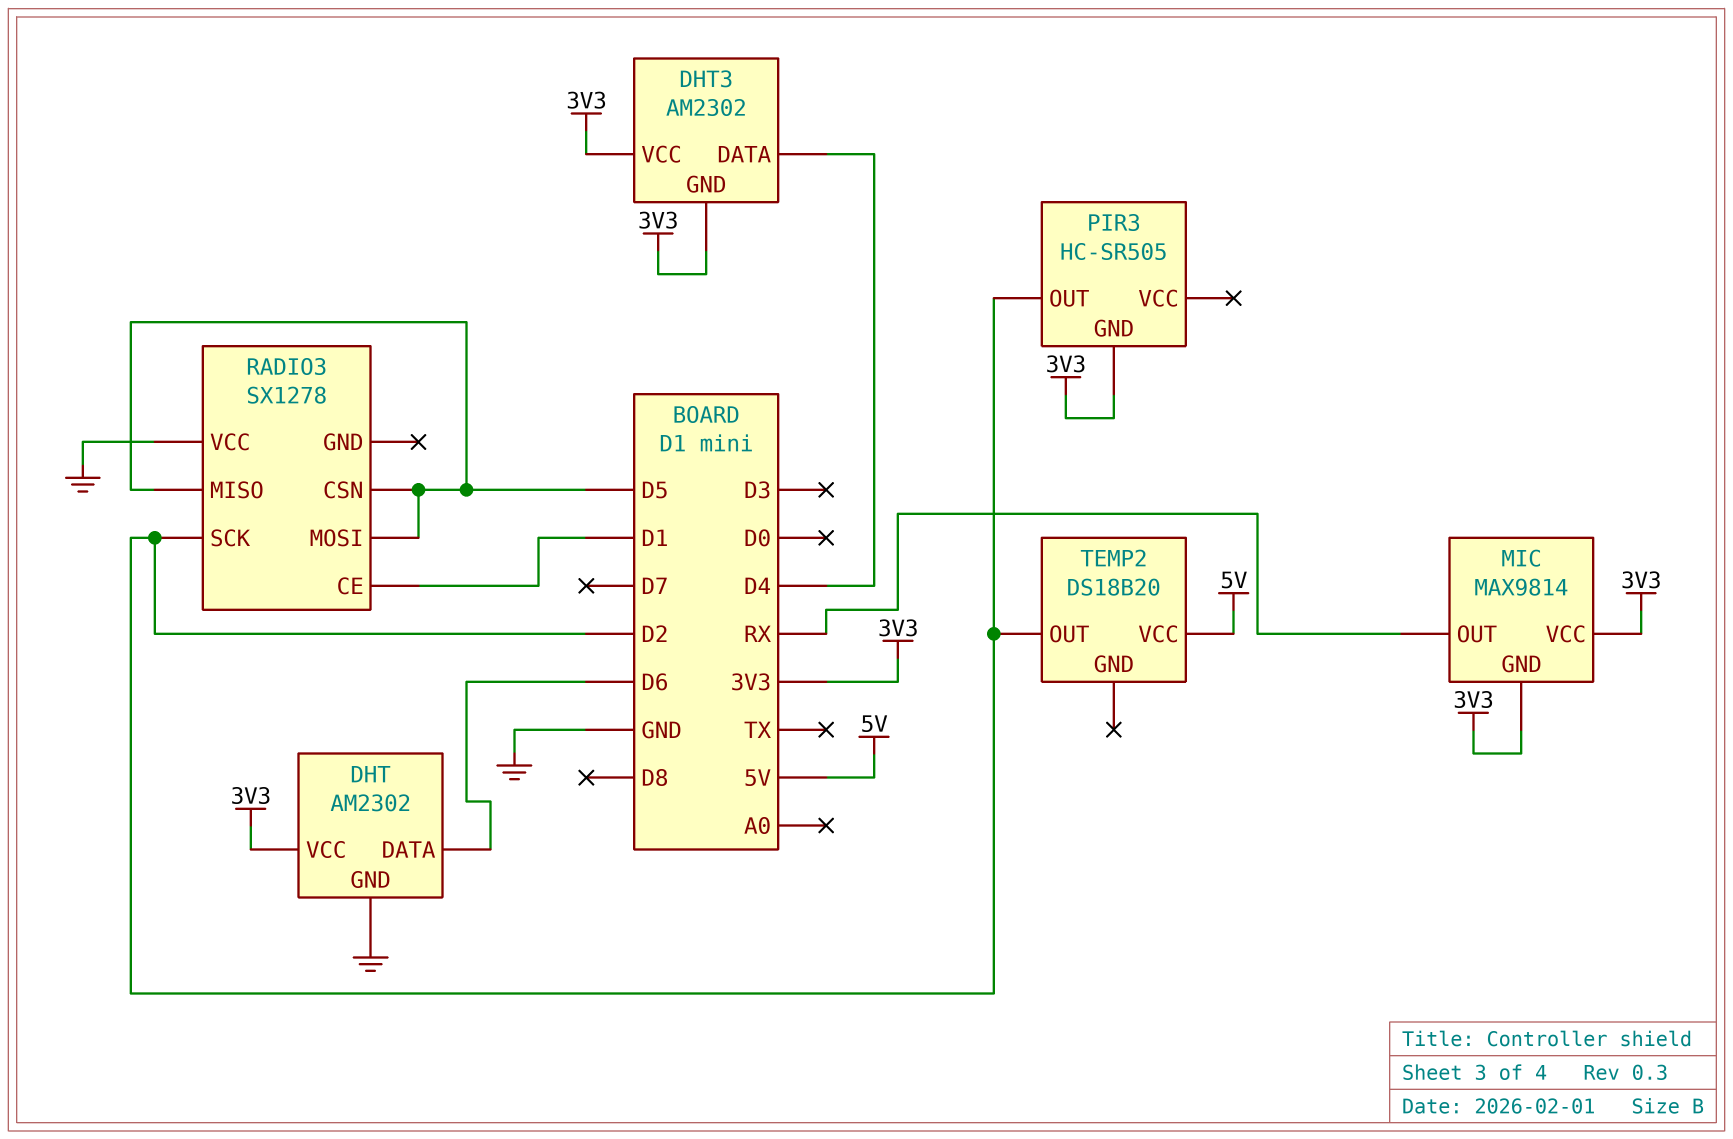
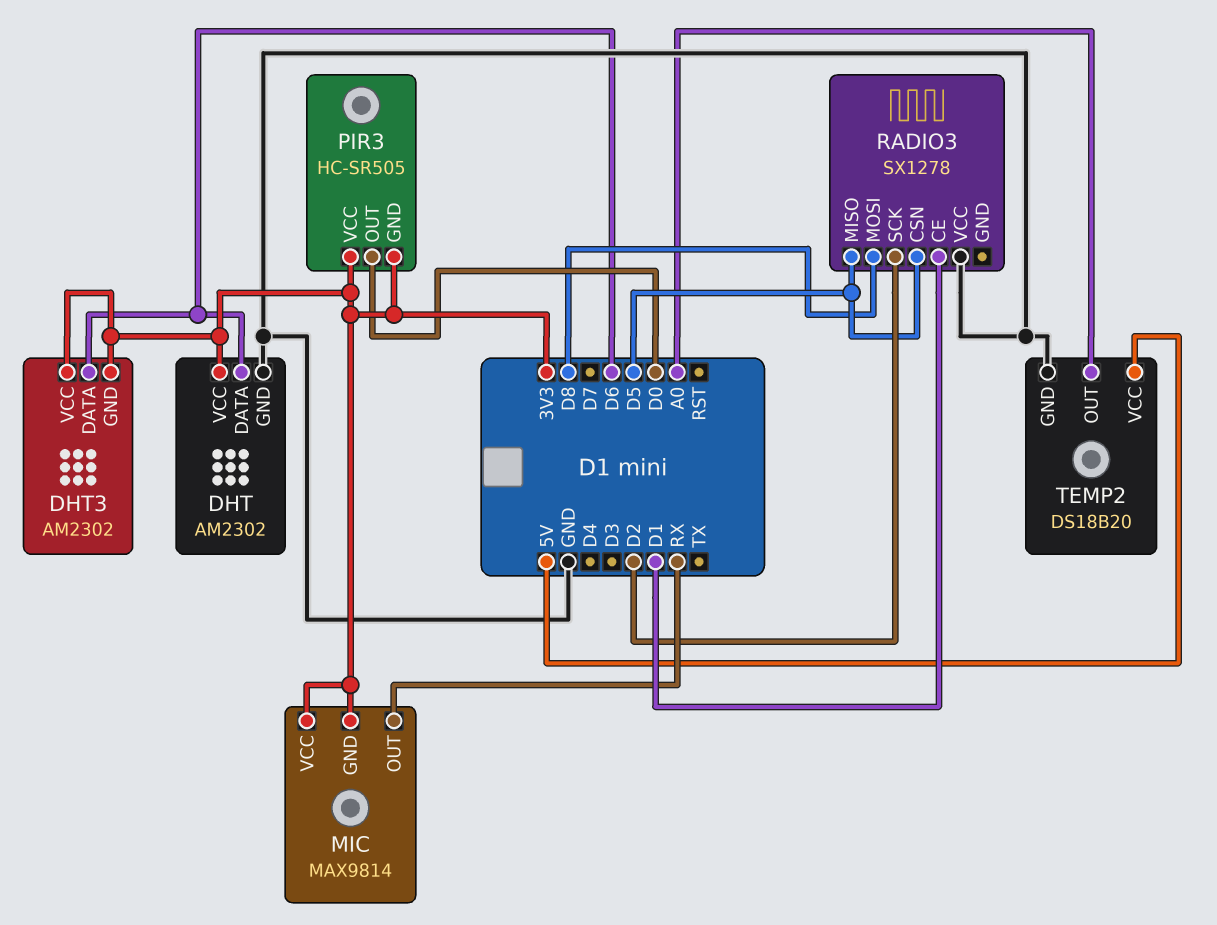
DHT3 pin DATA: D4 -> D6
PIR3 pin OUT: D2 -> D0
PIR3 pin VCC: none -> 3V3
RADIO3 pin MOSI: D5 -> D8
TEMP2 pin GND: none -> GND
TEMP2 pin OUT: D2 -> A0

